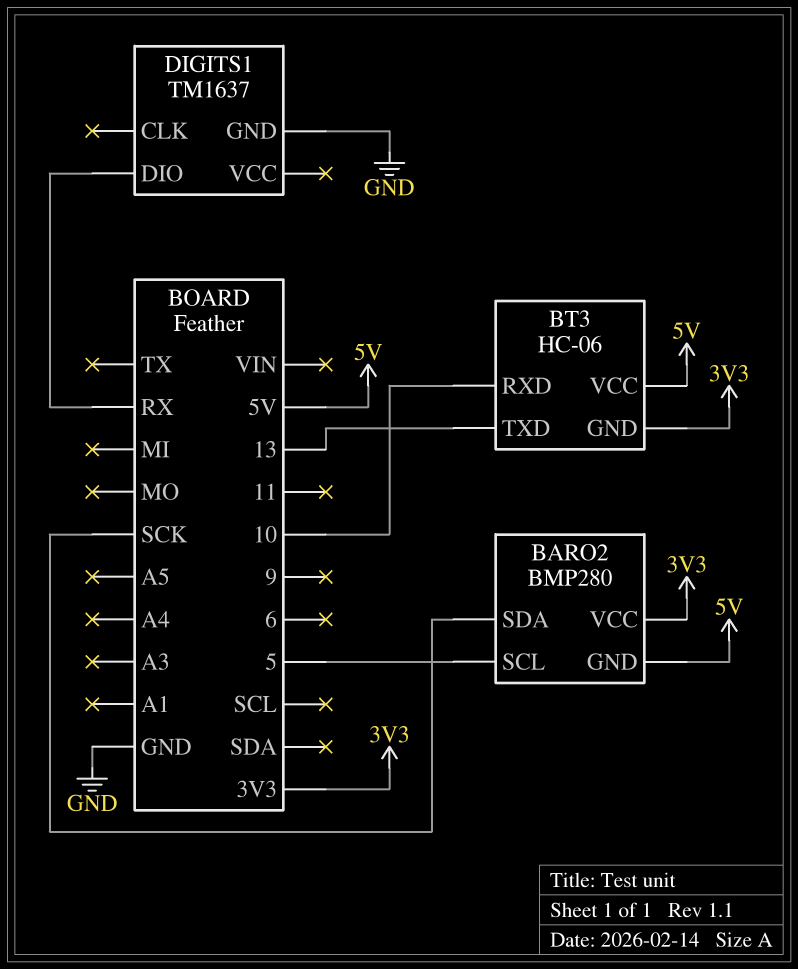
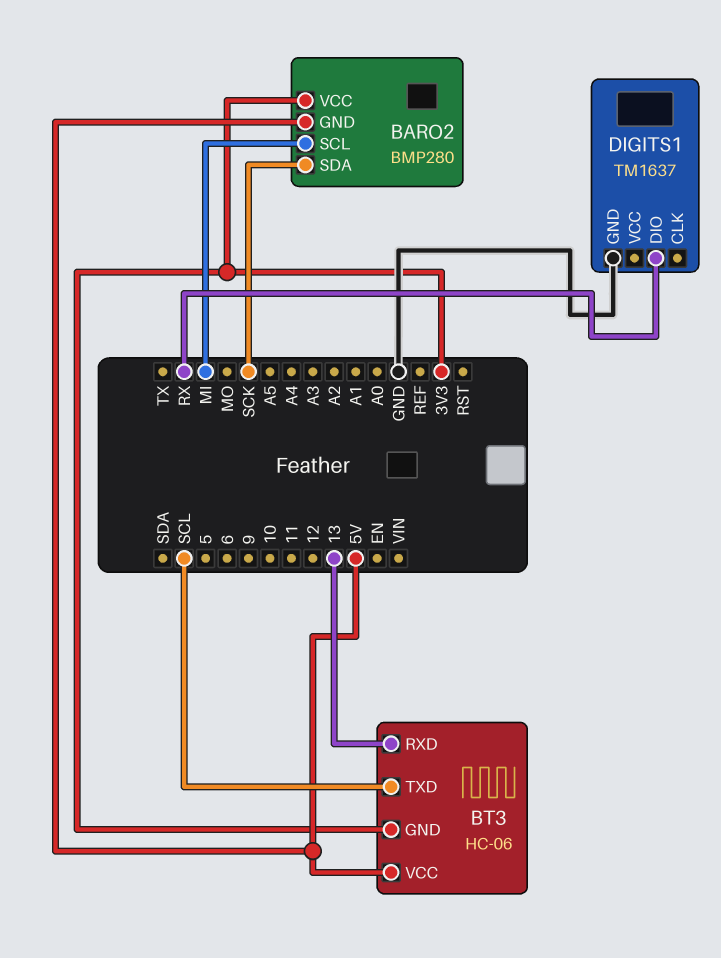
BARO2 pin SCL: 5 -> MI
BT3 pin RXD: 10 -> 13
BT3 pin TXD: 13 -> SCL

